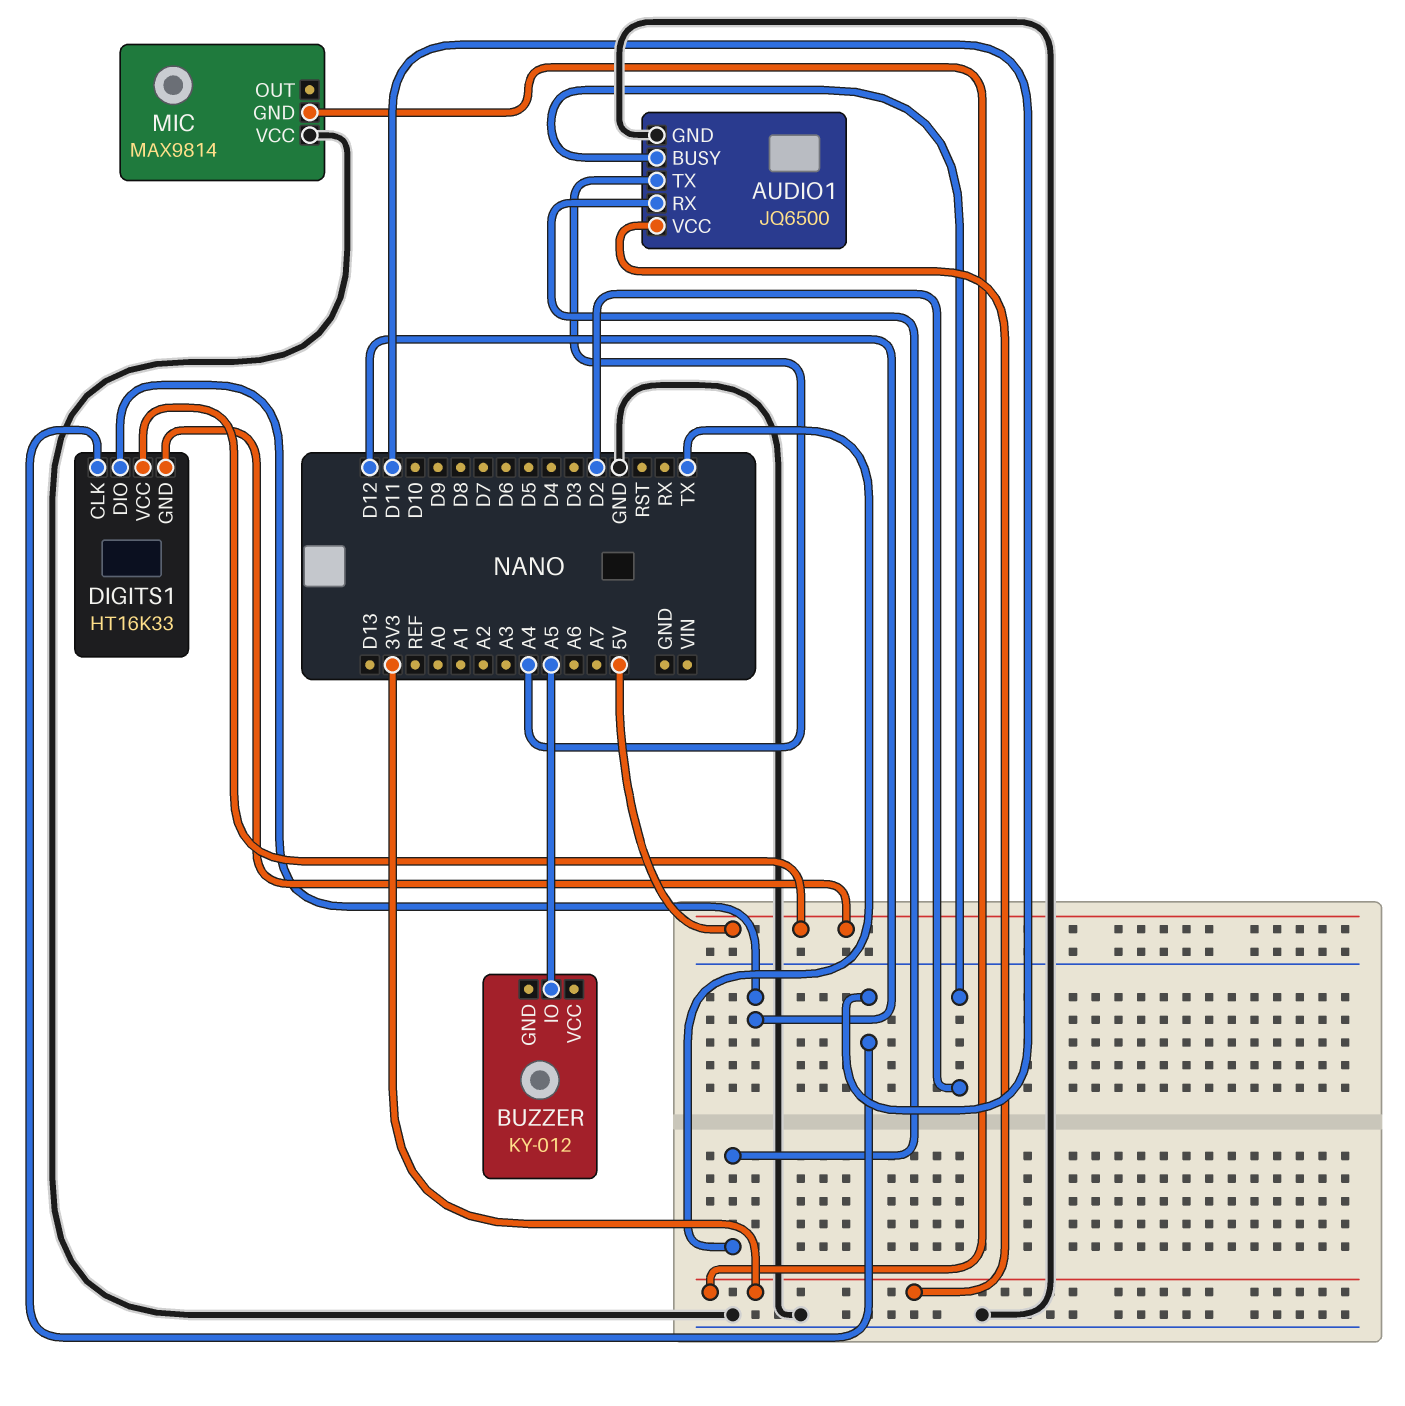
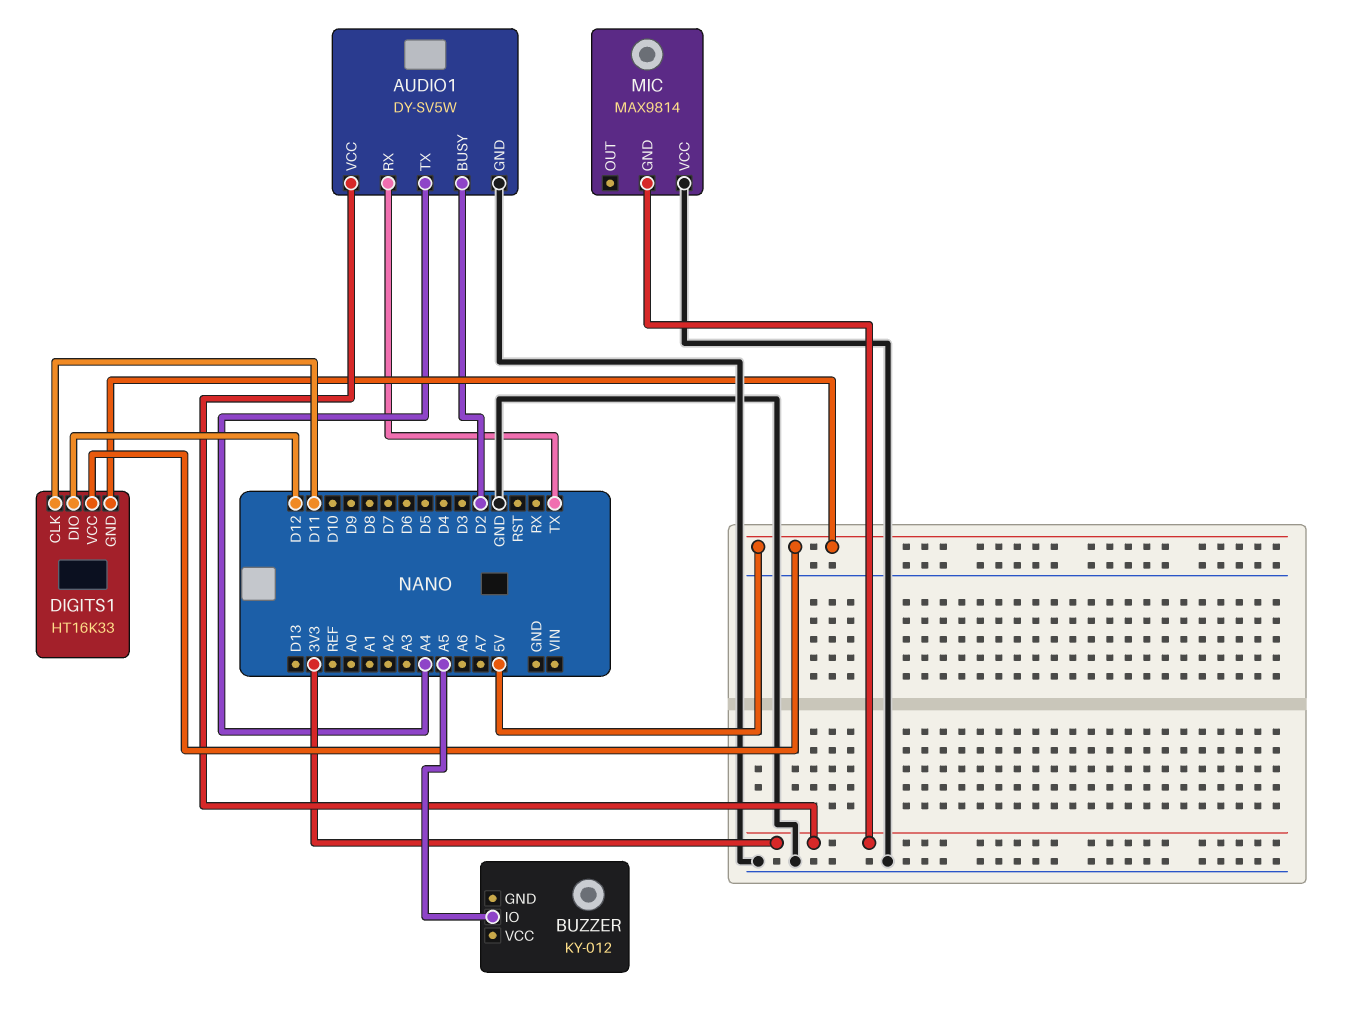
AUDIO1: JQ6500 -> DY-SV5W

